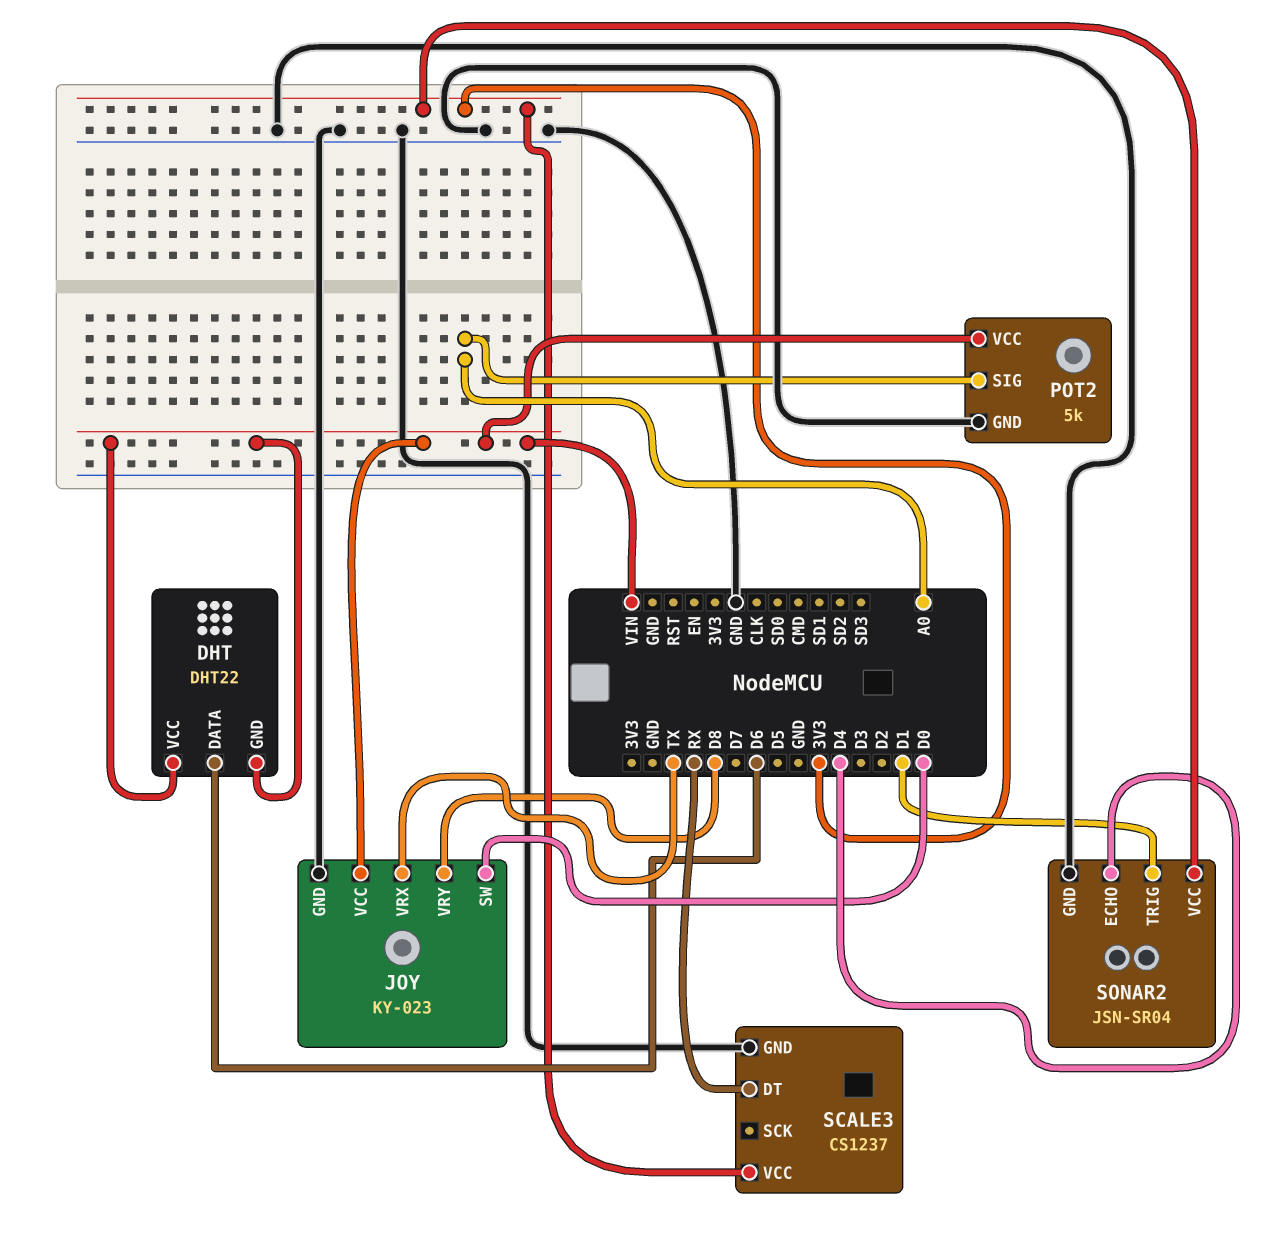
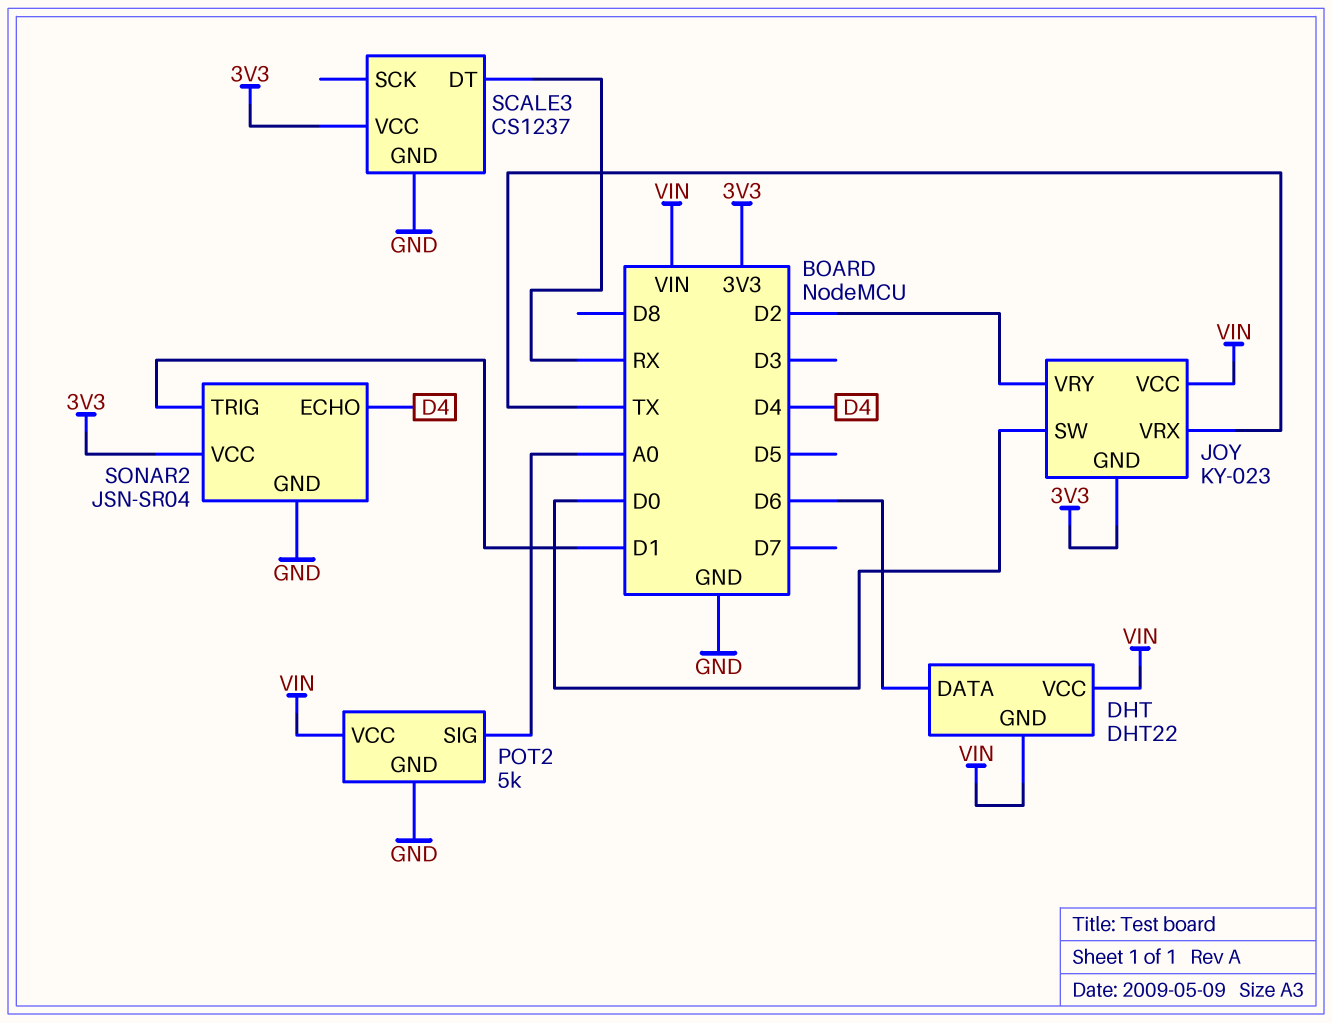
JOY pin GND: GND -> 3V3
JOY pin VRY: D8 -> D2

